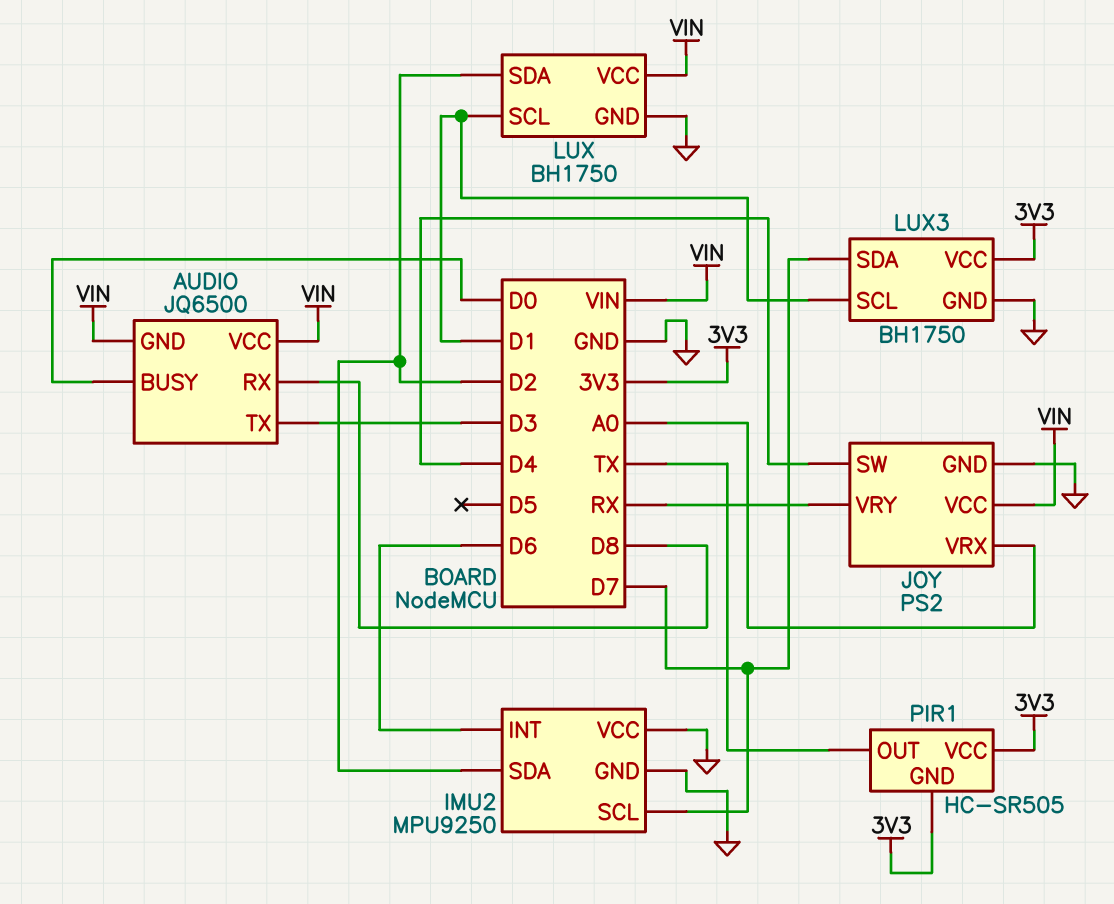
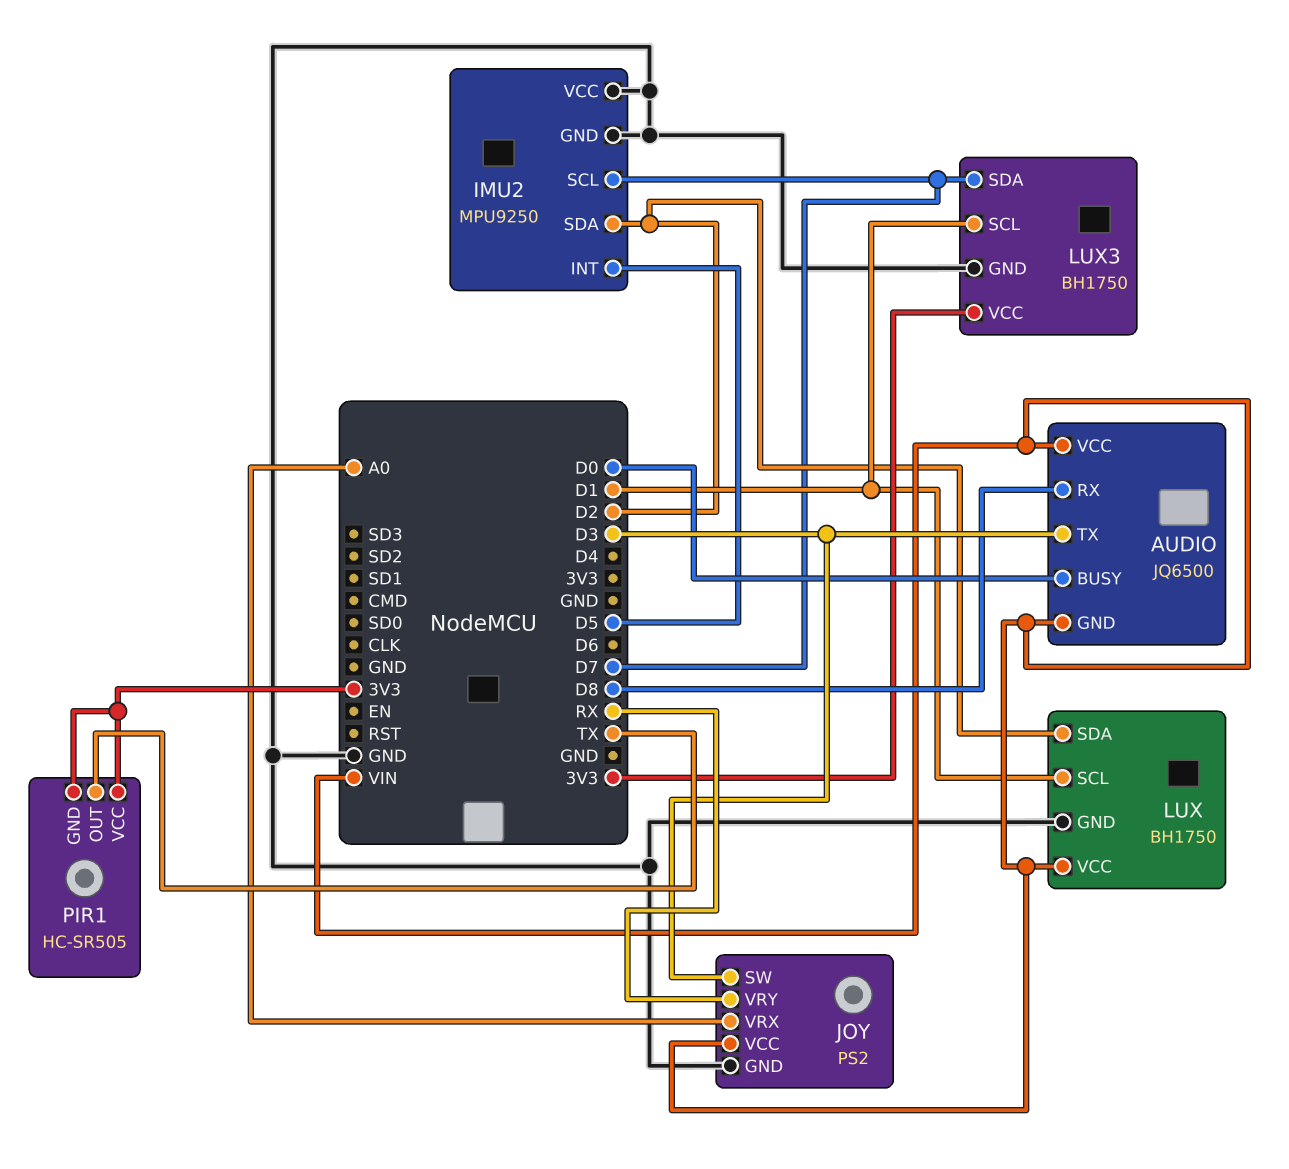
IMU2 pin INT: D6 -> D5
JOY pin SW: D4 -> D3

